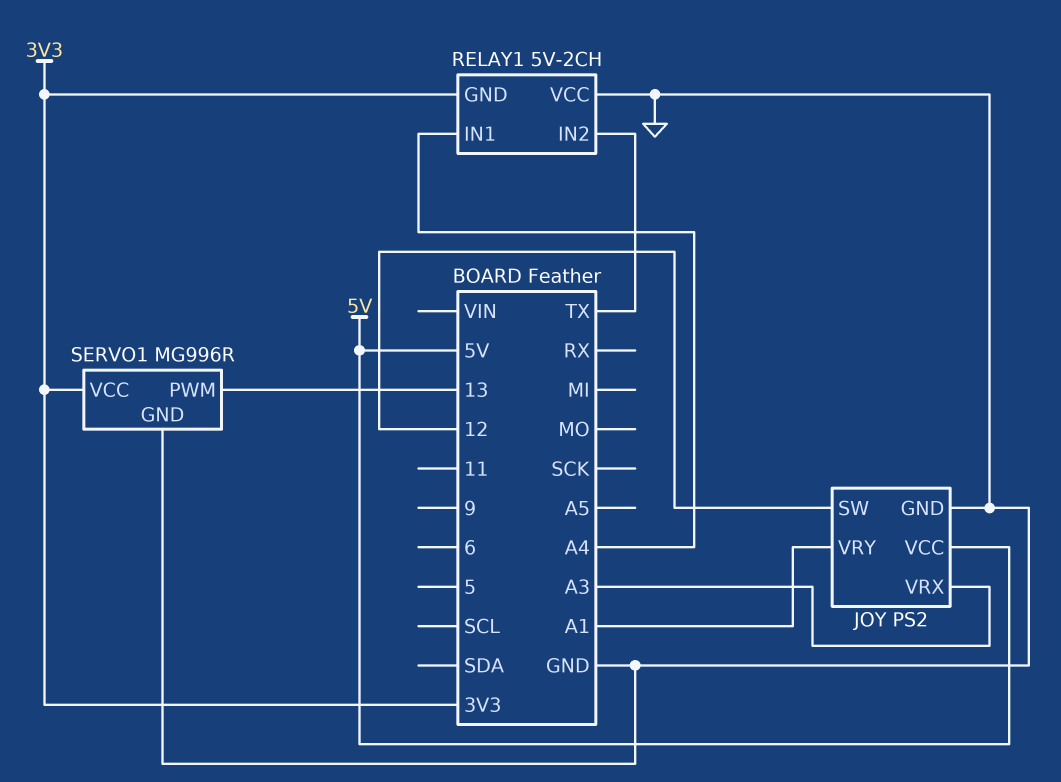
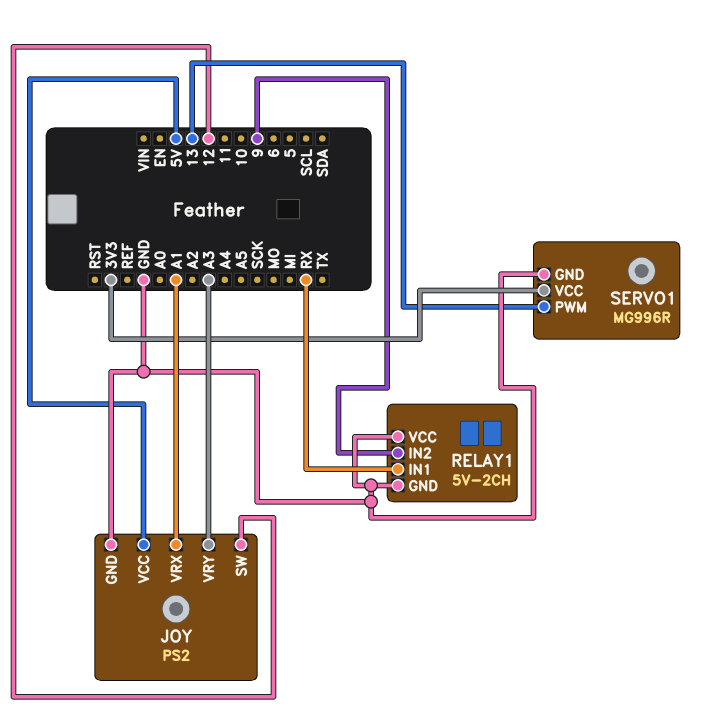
JOY pin VRX: A3 -> A1
JOY pin VRY: A1 -> A3
RELAY1 pin GND: 3V3 -> GND
RELAY1 pin IN1: A4 -> RX
RELAY1 pin IN2: TX -> 9

